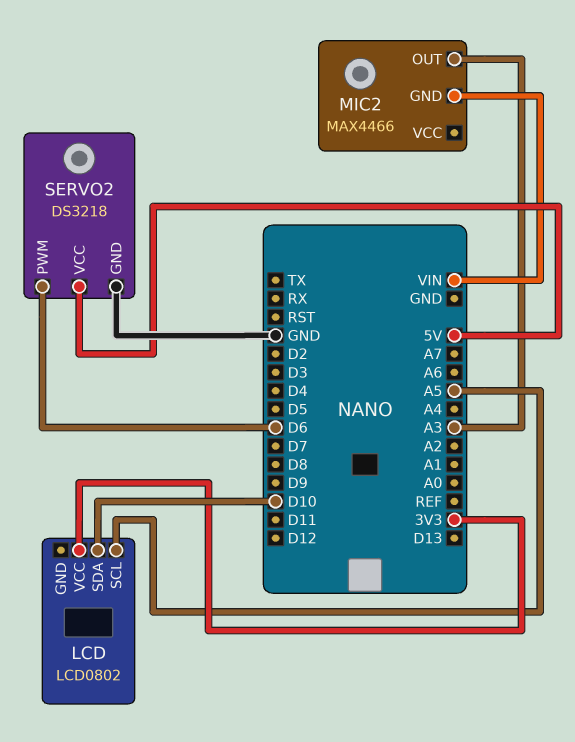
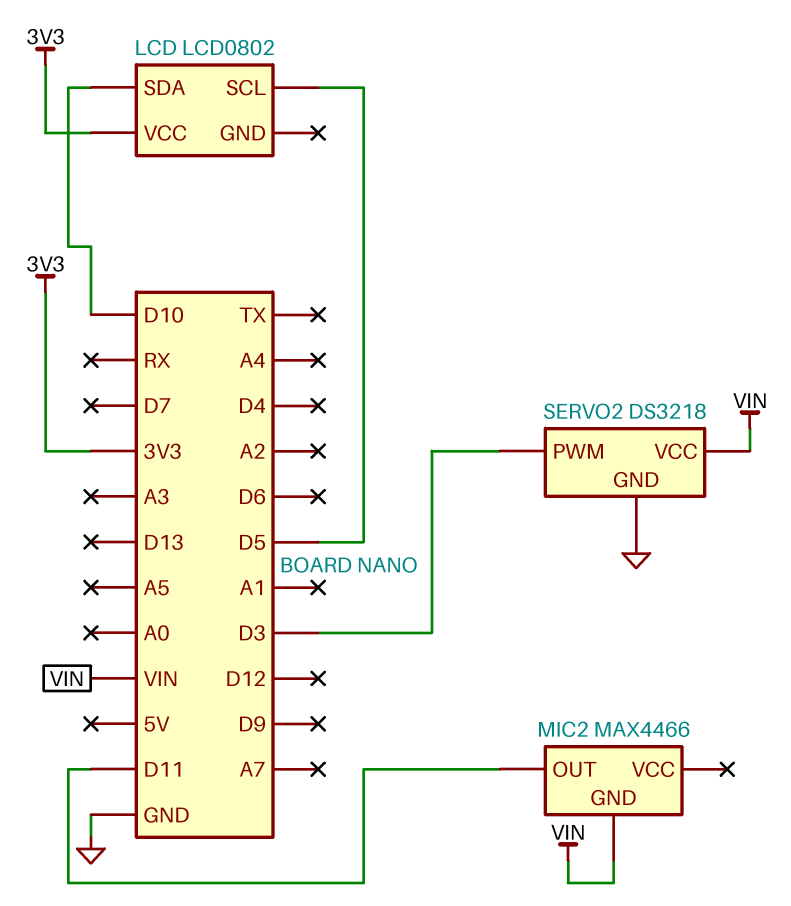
LCD pin SCL: A5 -> D5
MIC2 pin OUT: A3 -> D11
SERVO2 pin PWM: D6 -> D3
SERVO2 pin VCC: 5V -> VIN

